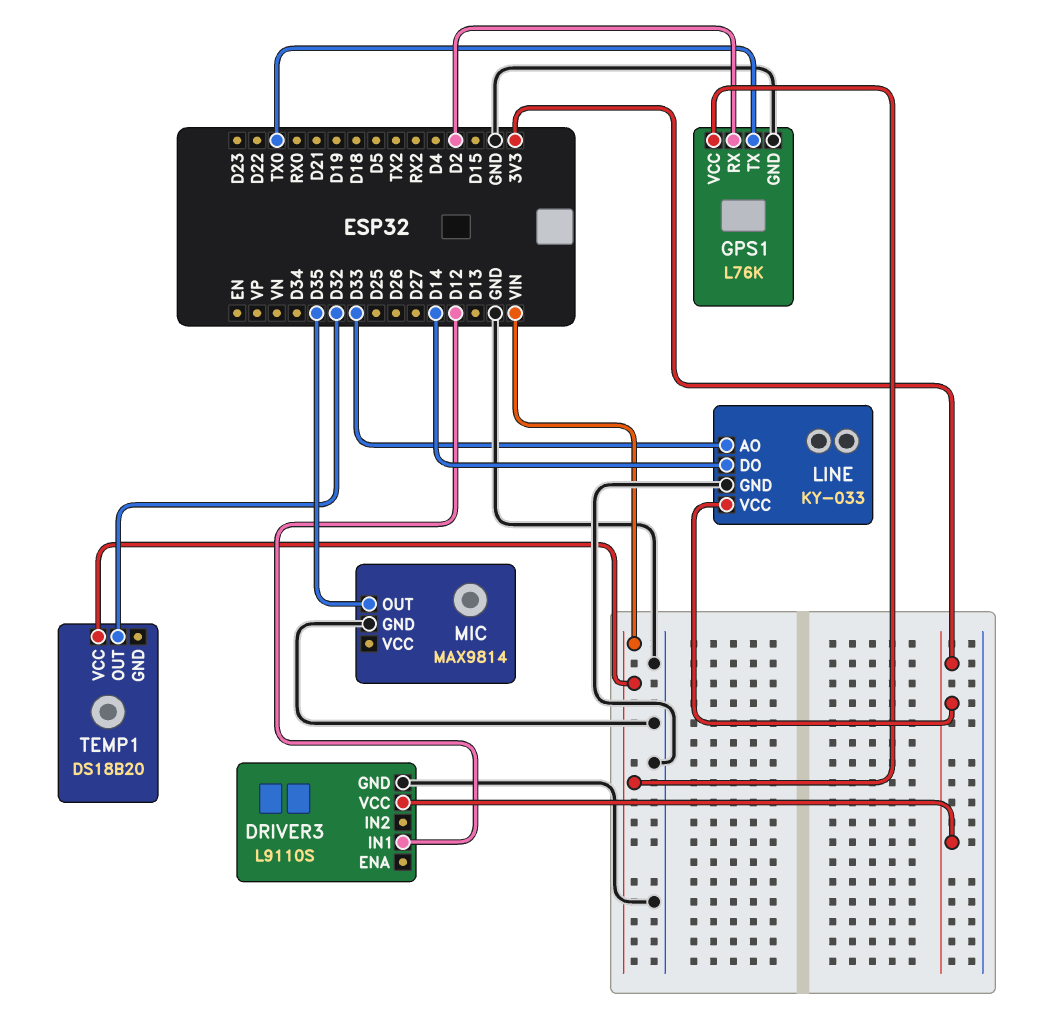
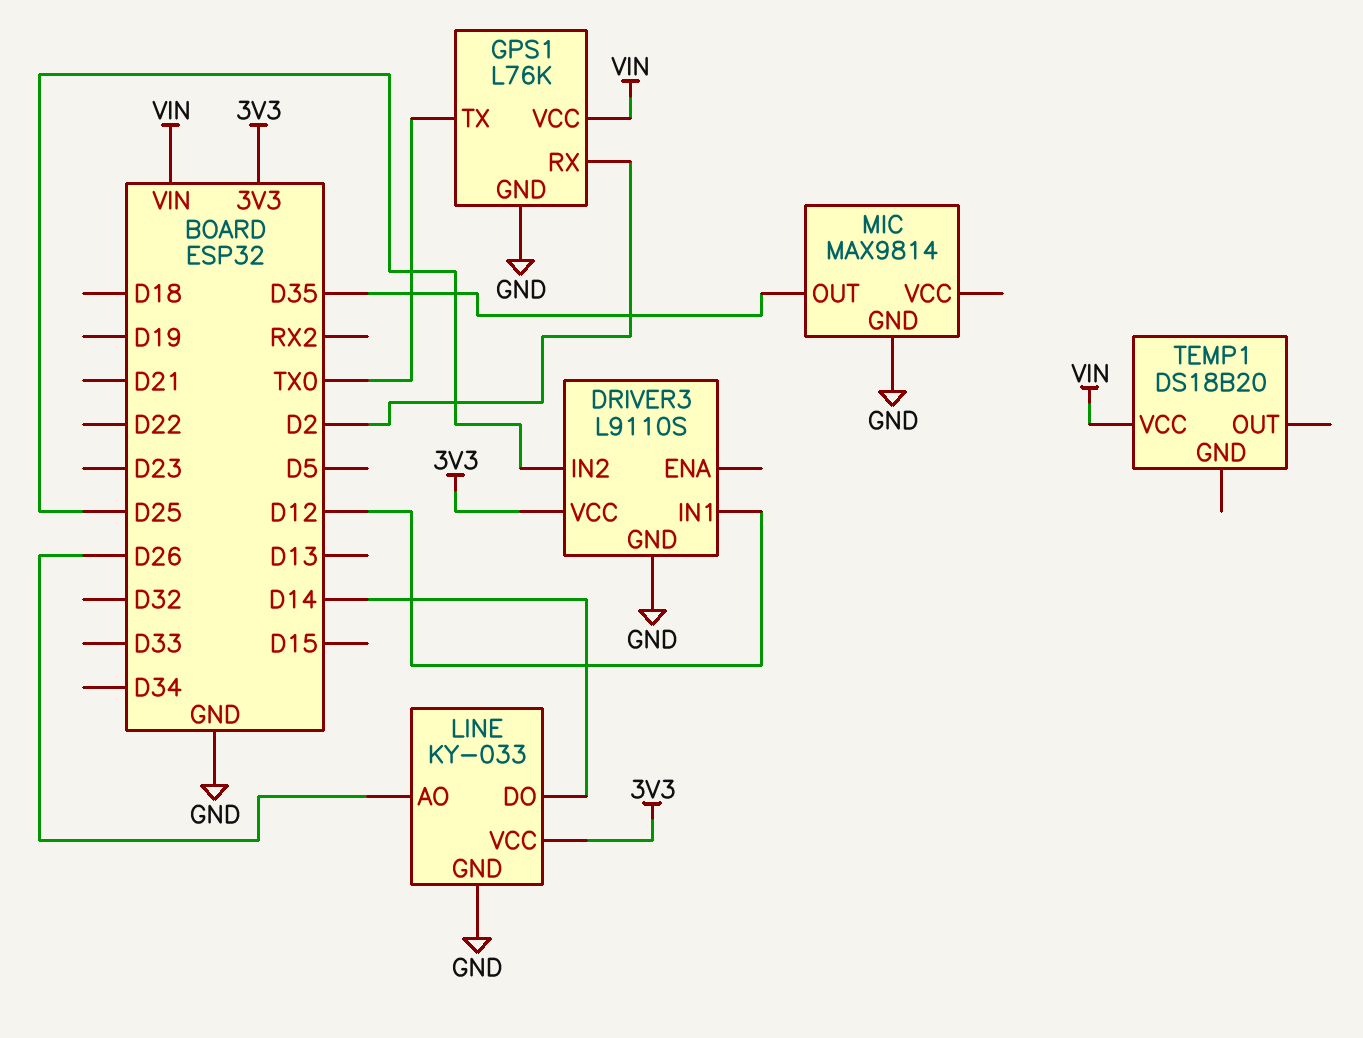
DRIVER3 pin IN2: none -> D25
LINE pin AO: D33 -> D26
TEMP1 pin OUT: D32 -> none

